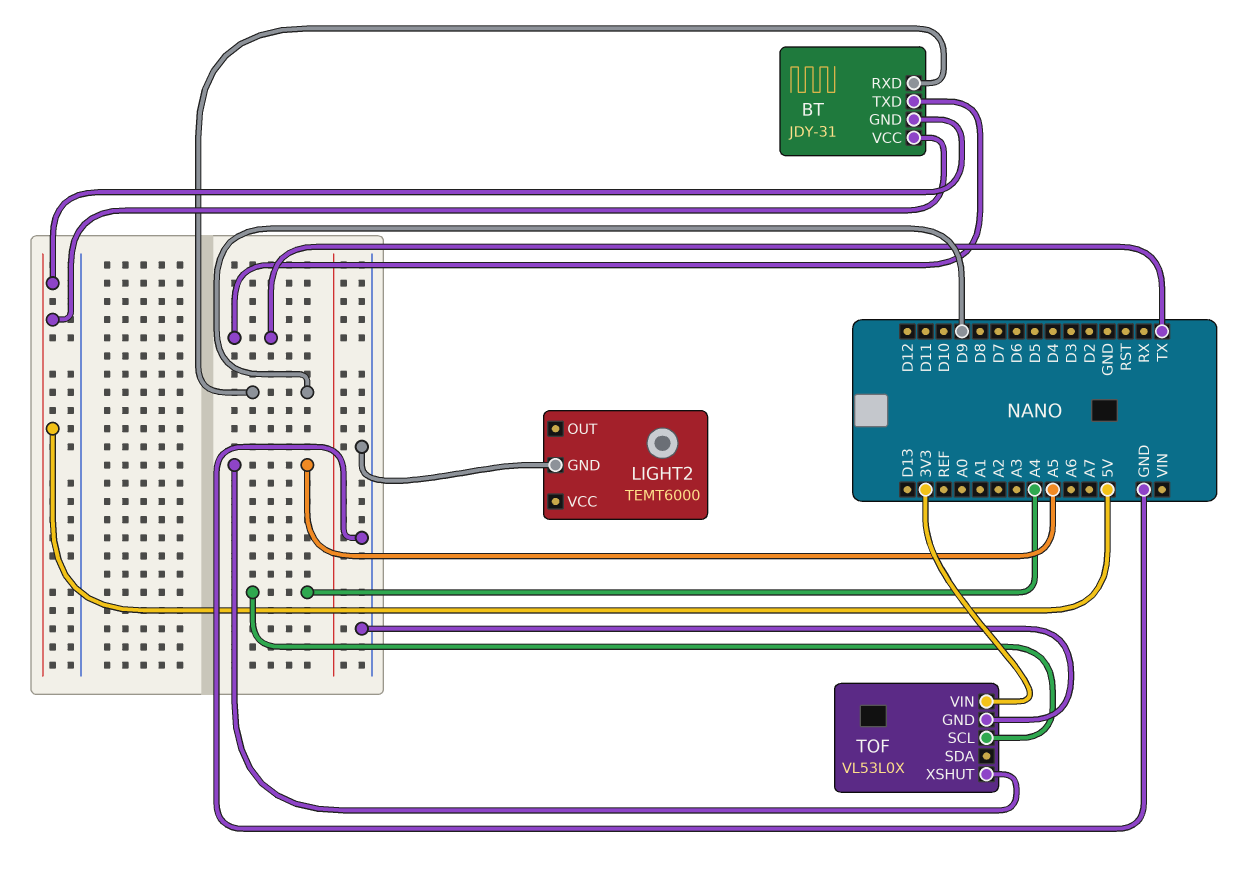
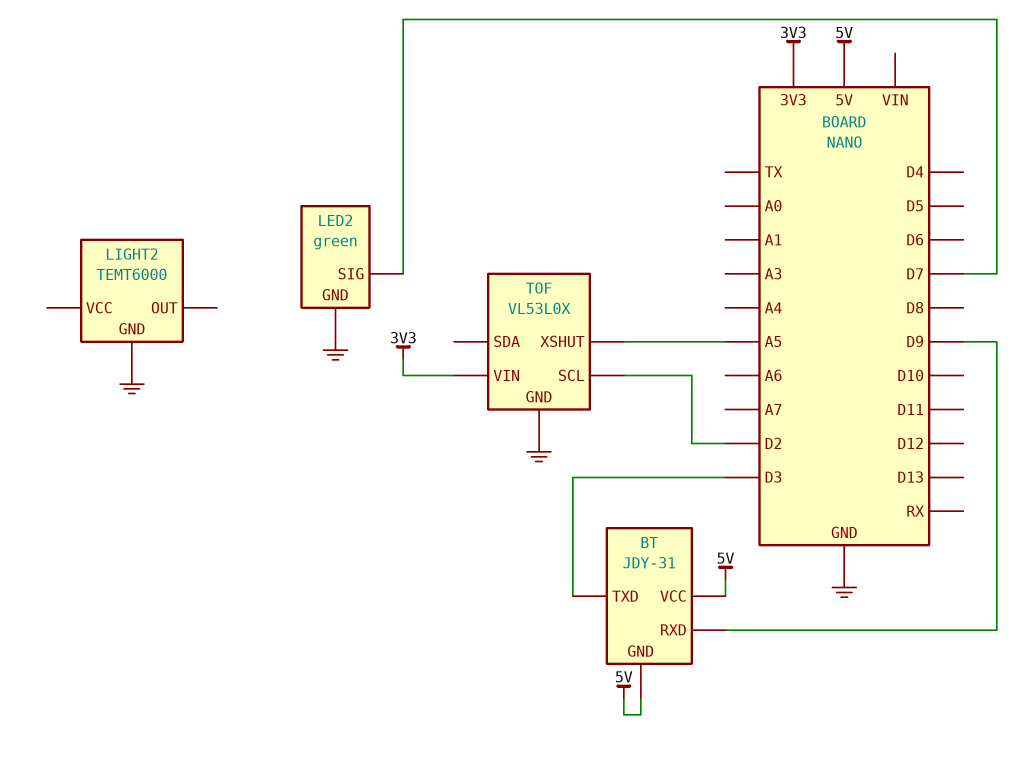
BT pin TXD: TX -> D3
LED2: none -> green
LED2 pin GND: none -> GND
LED2 pin SIG: none -> D7
TOF pin SCL: A4 -> D2

